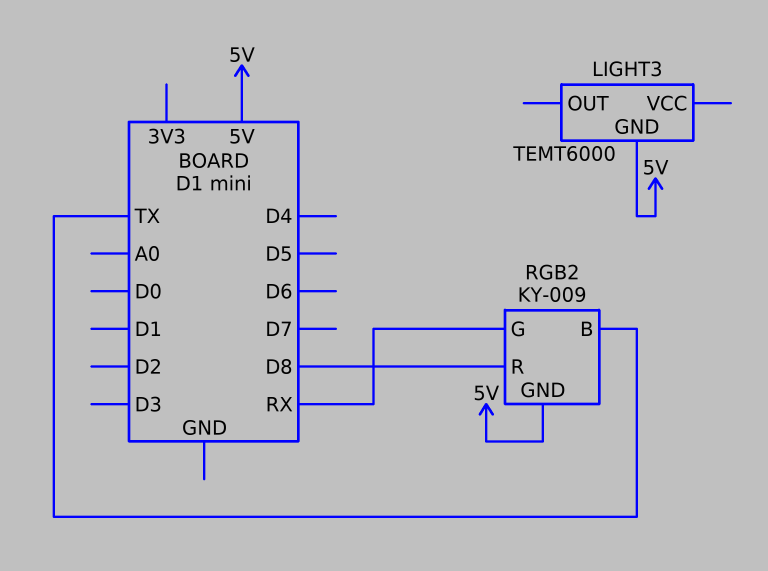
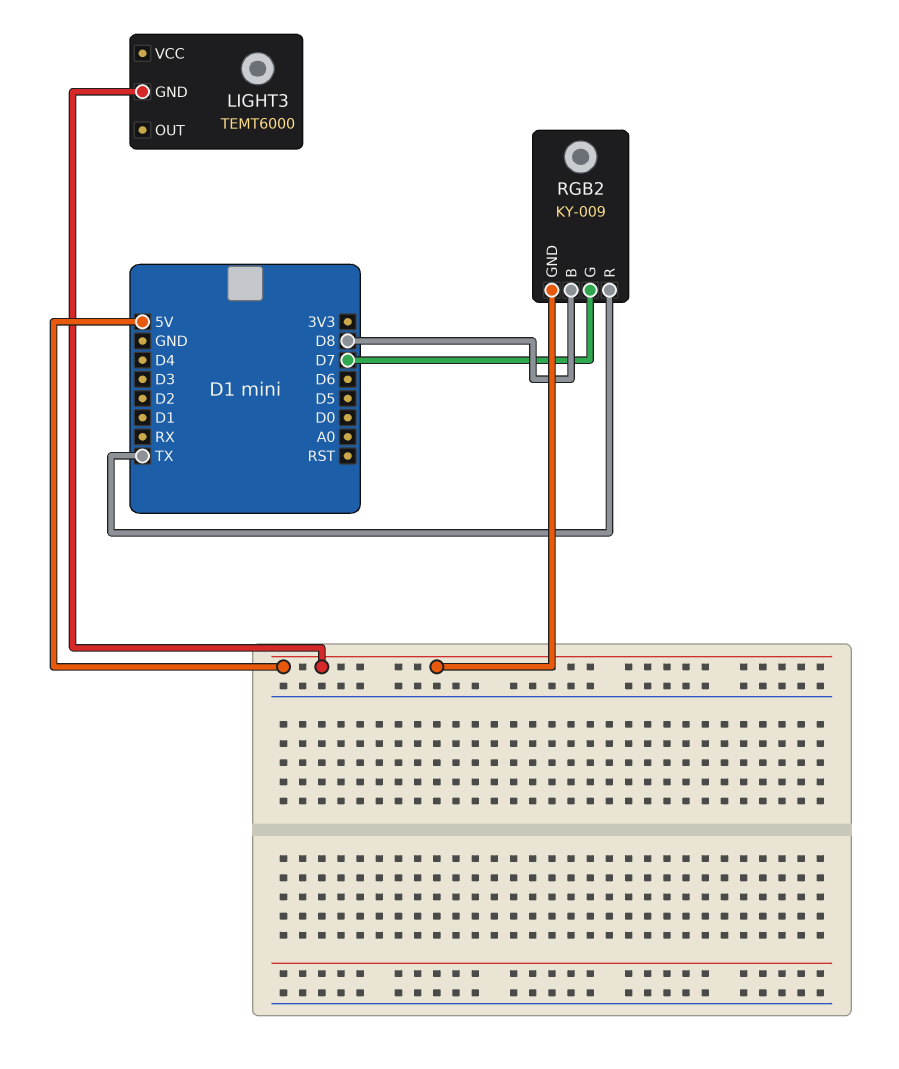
RGB2 pin B: TX -> D8
RGB2 pin G: RX -> D7
RGB2 pin R: D8 -> TX

